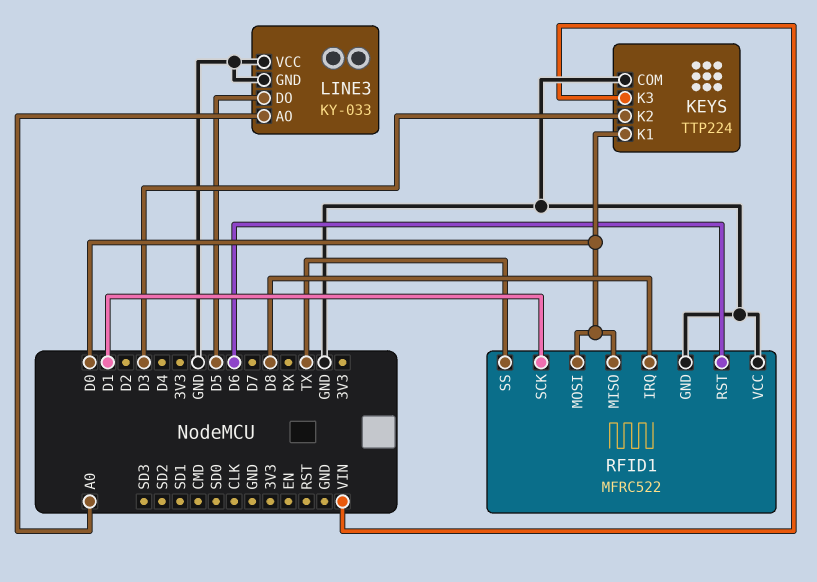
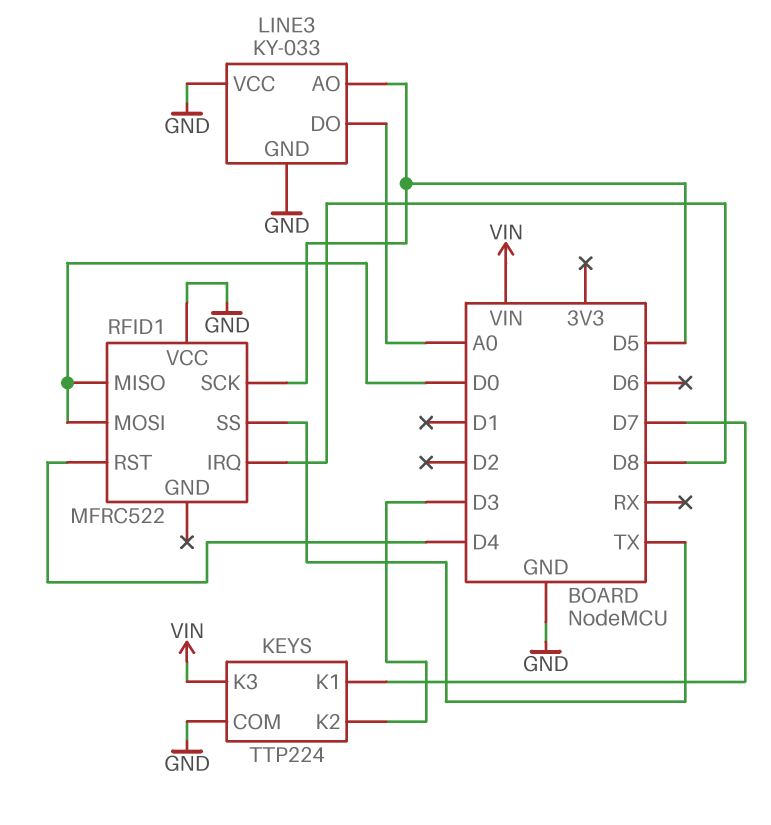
KEYS pin K1: D0 -> D7
LINE3 pin AO: A0 -> D5
LINE3 pin DO: D5 -> A0
RFID1 pin GND: GND -> none
RFID1 pin RST: D6 -> D4
RFID1 pin SCK: D1 -> D5

